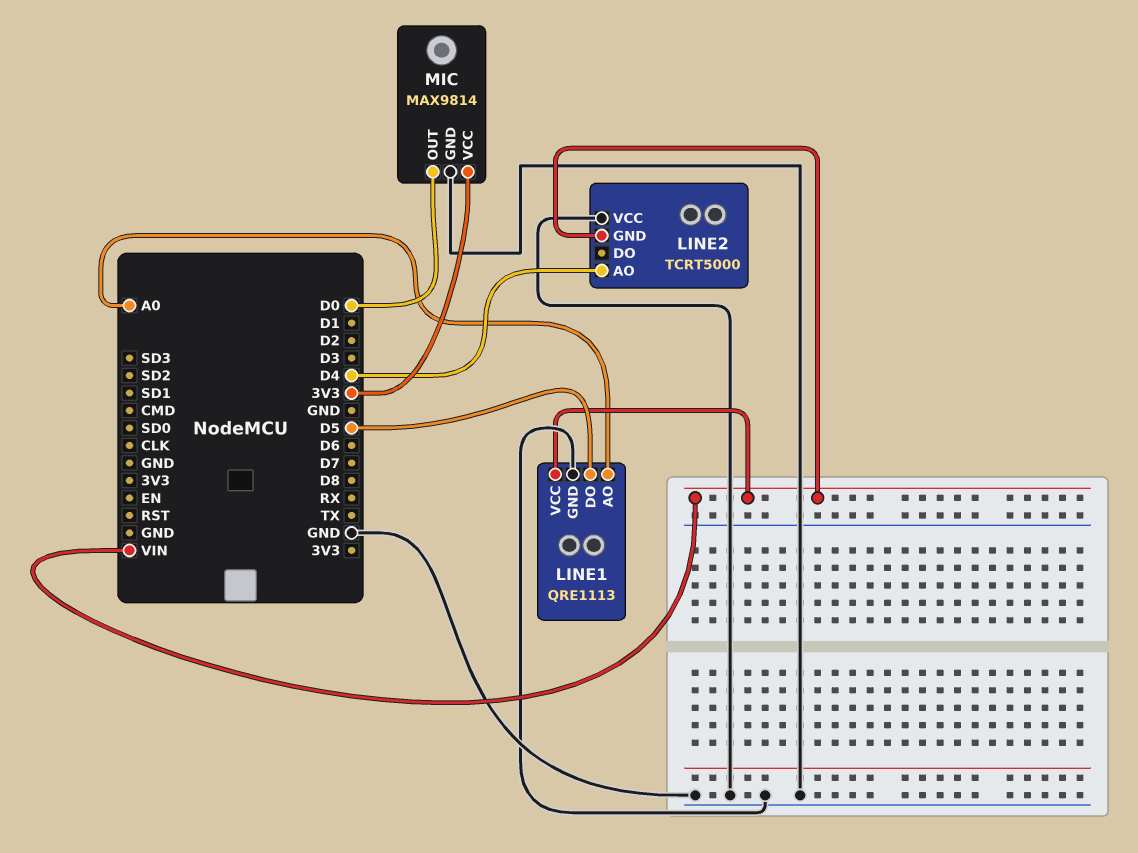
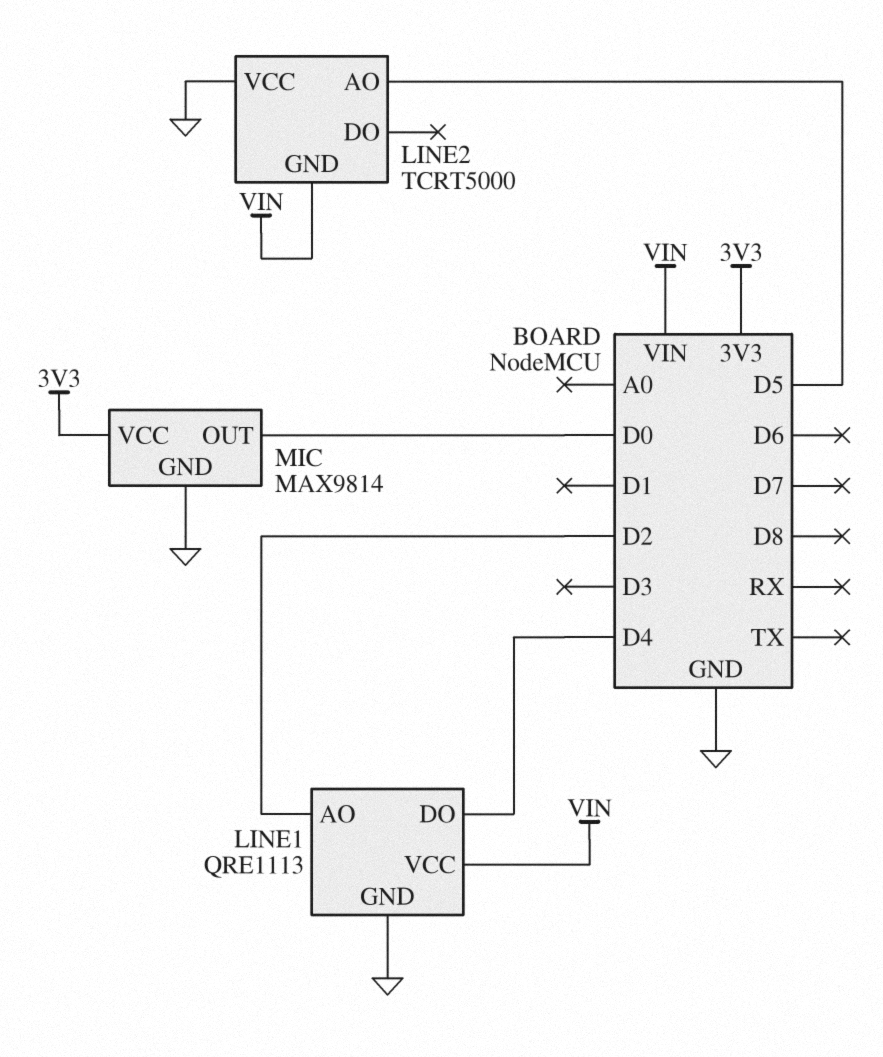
LINE1 pin AO: A0 -> D2
LINE1 pin DO: D5 -> D4
LINE2 pin AO: D4 -> D5

